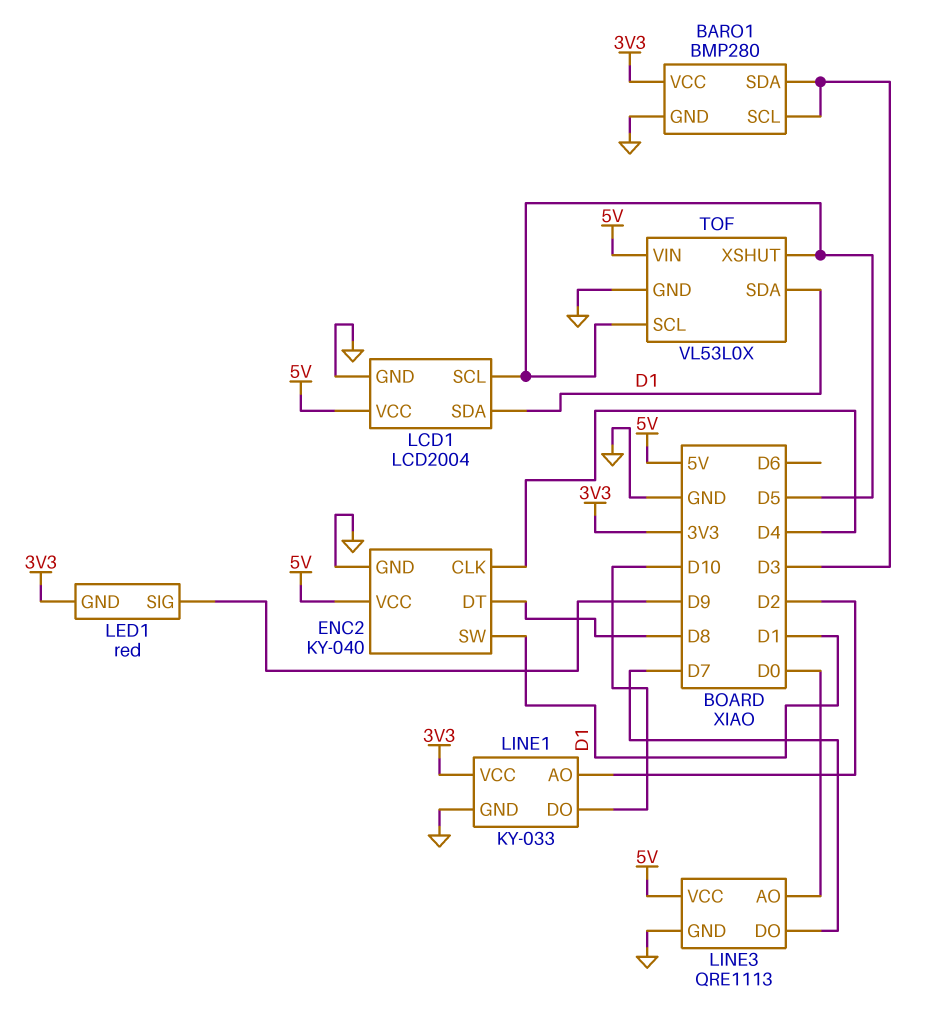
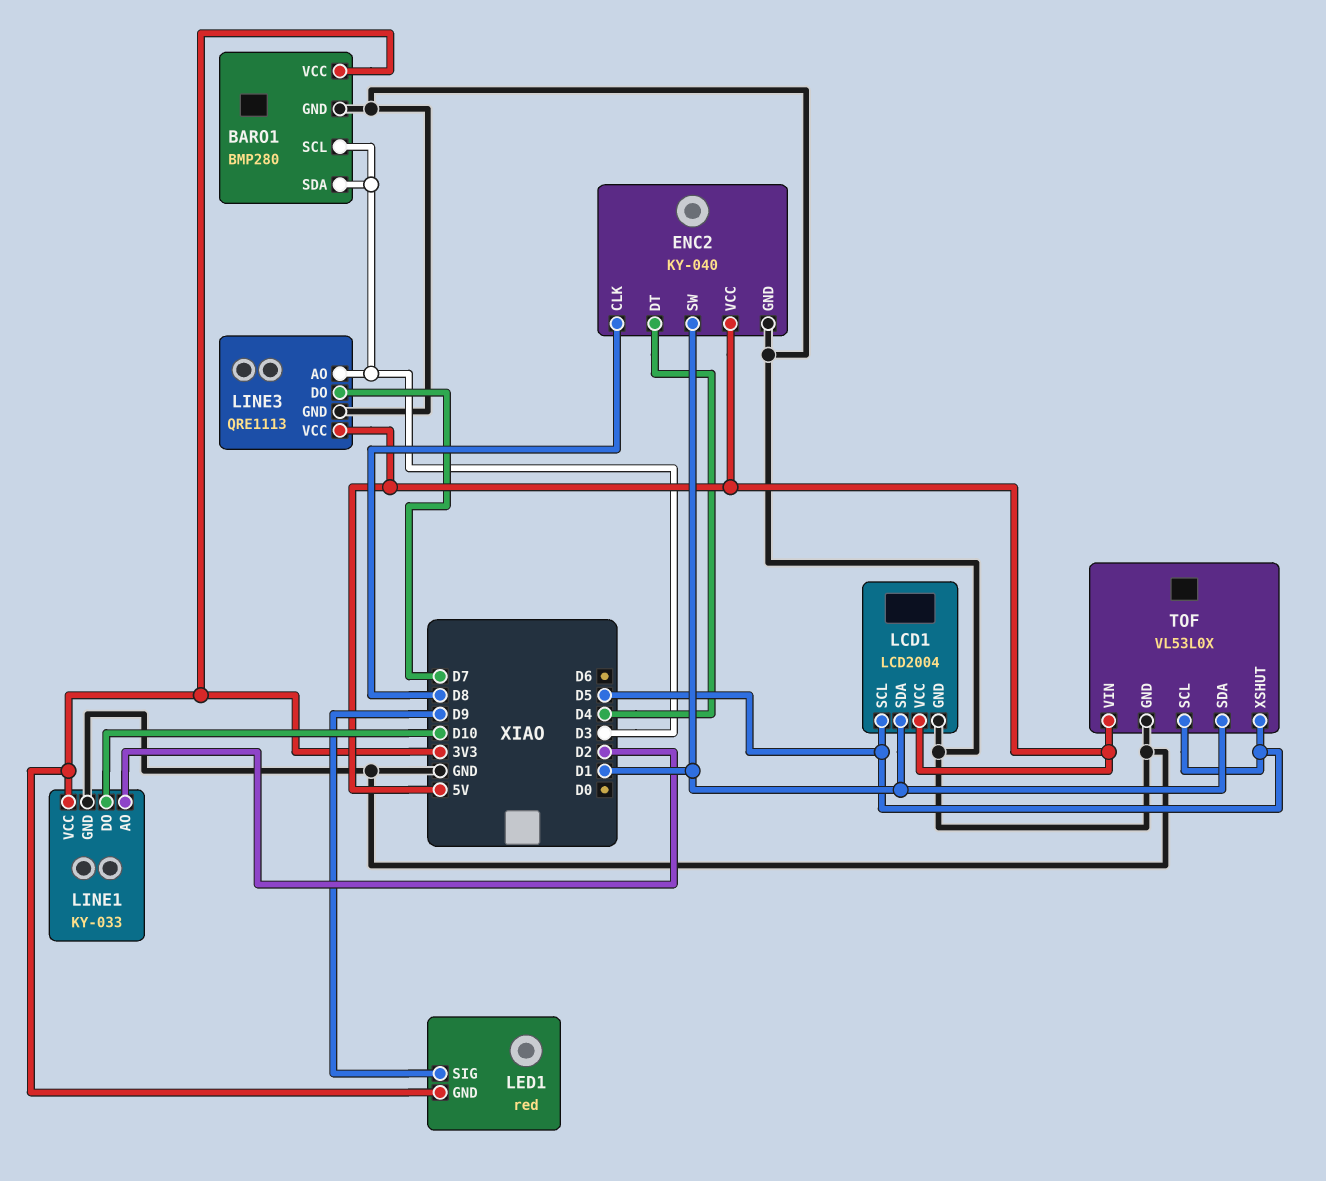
ENC2 pin CLK: D4 -> D8
ENC2 pin DT: D8 -> D4
LINE3 pin AO: D0 -> D3

